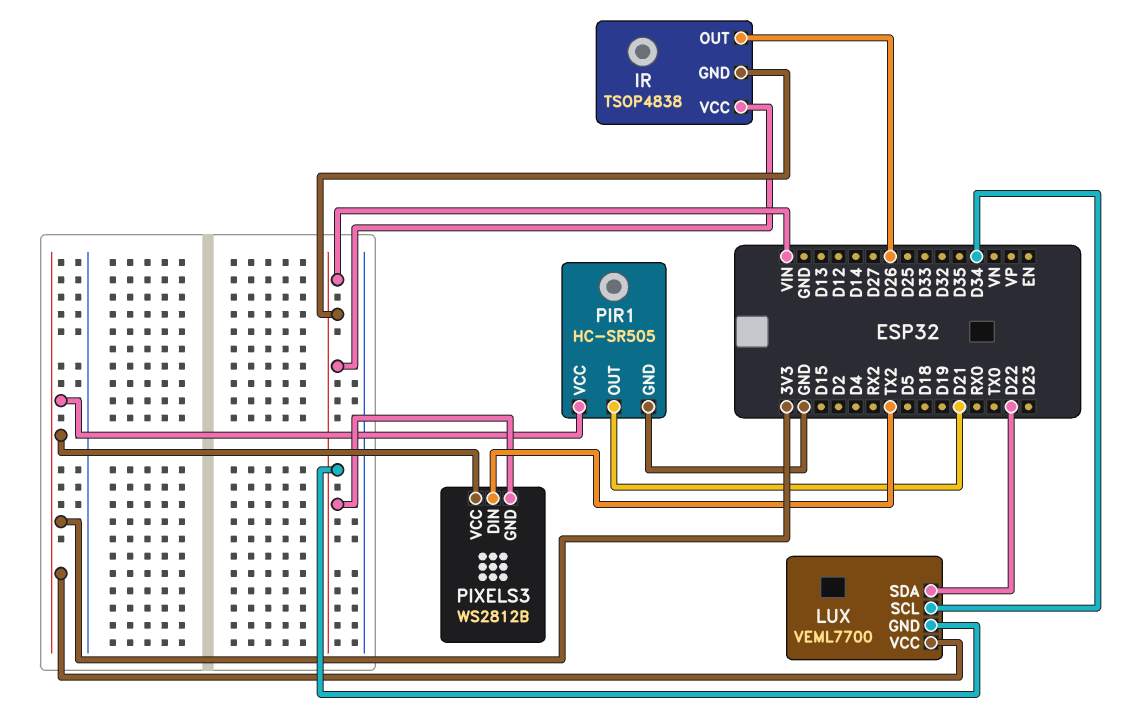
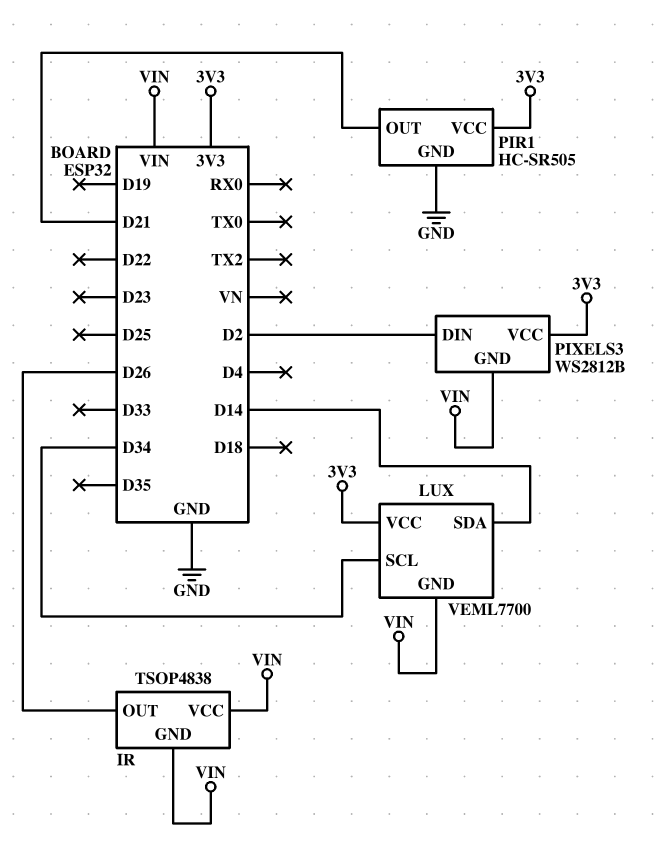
LUX pin SDA: D22 -> D14
PIXELS3 pin DIN: TX2 -> D2

